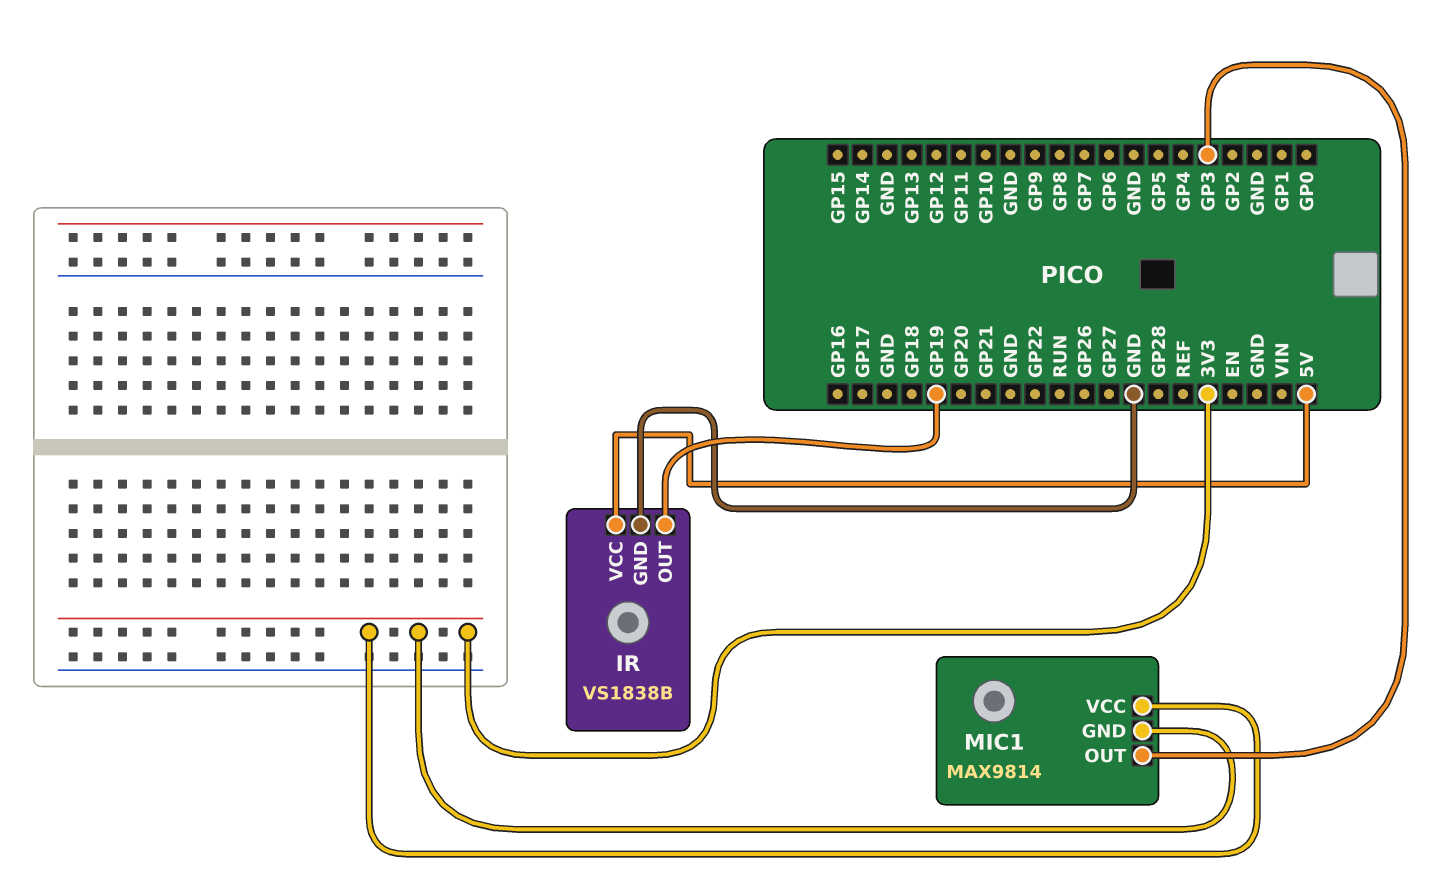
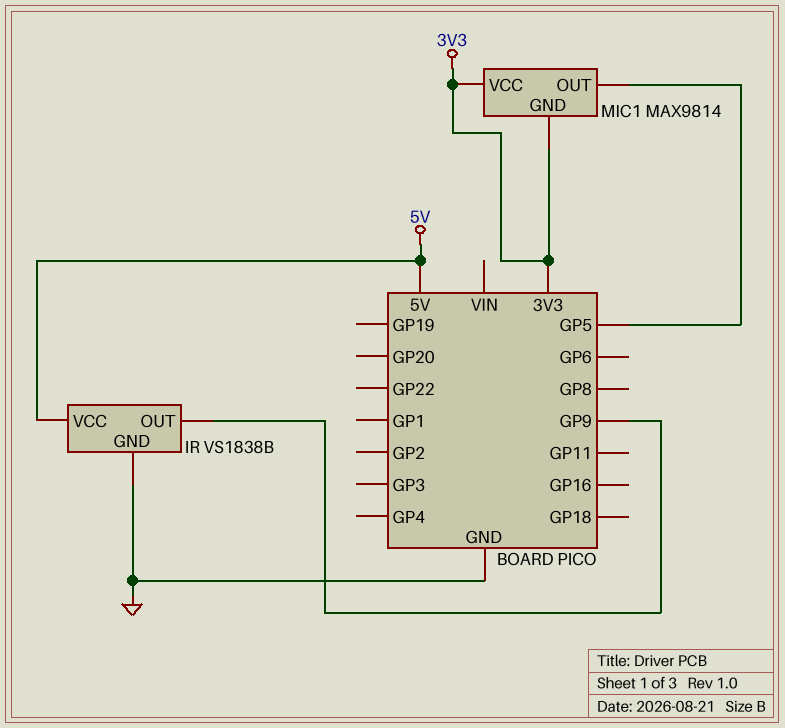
IR pin OUT: GP19 -> GP9
MIC1 pin OUT: GP3 -> GP5

